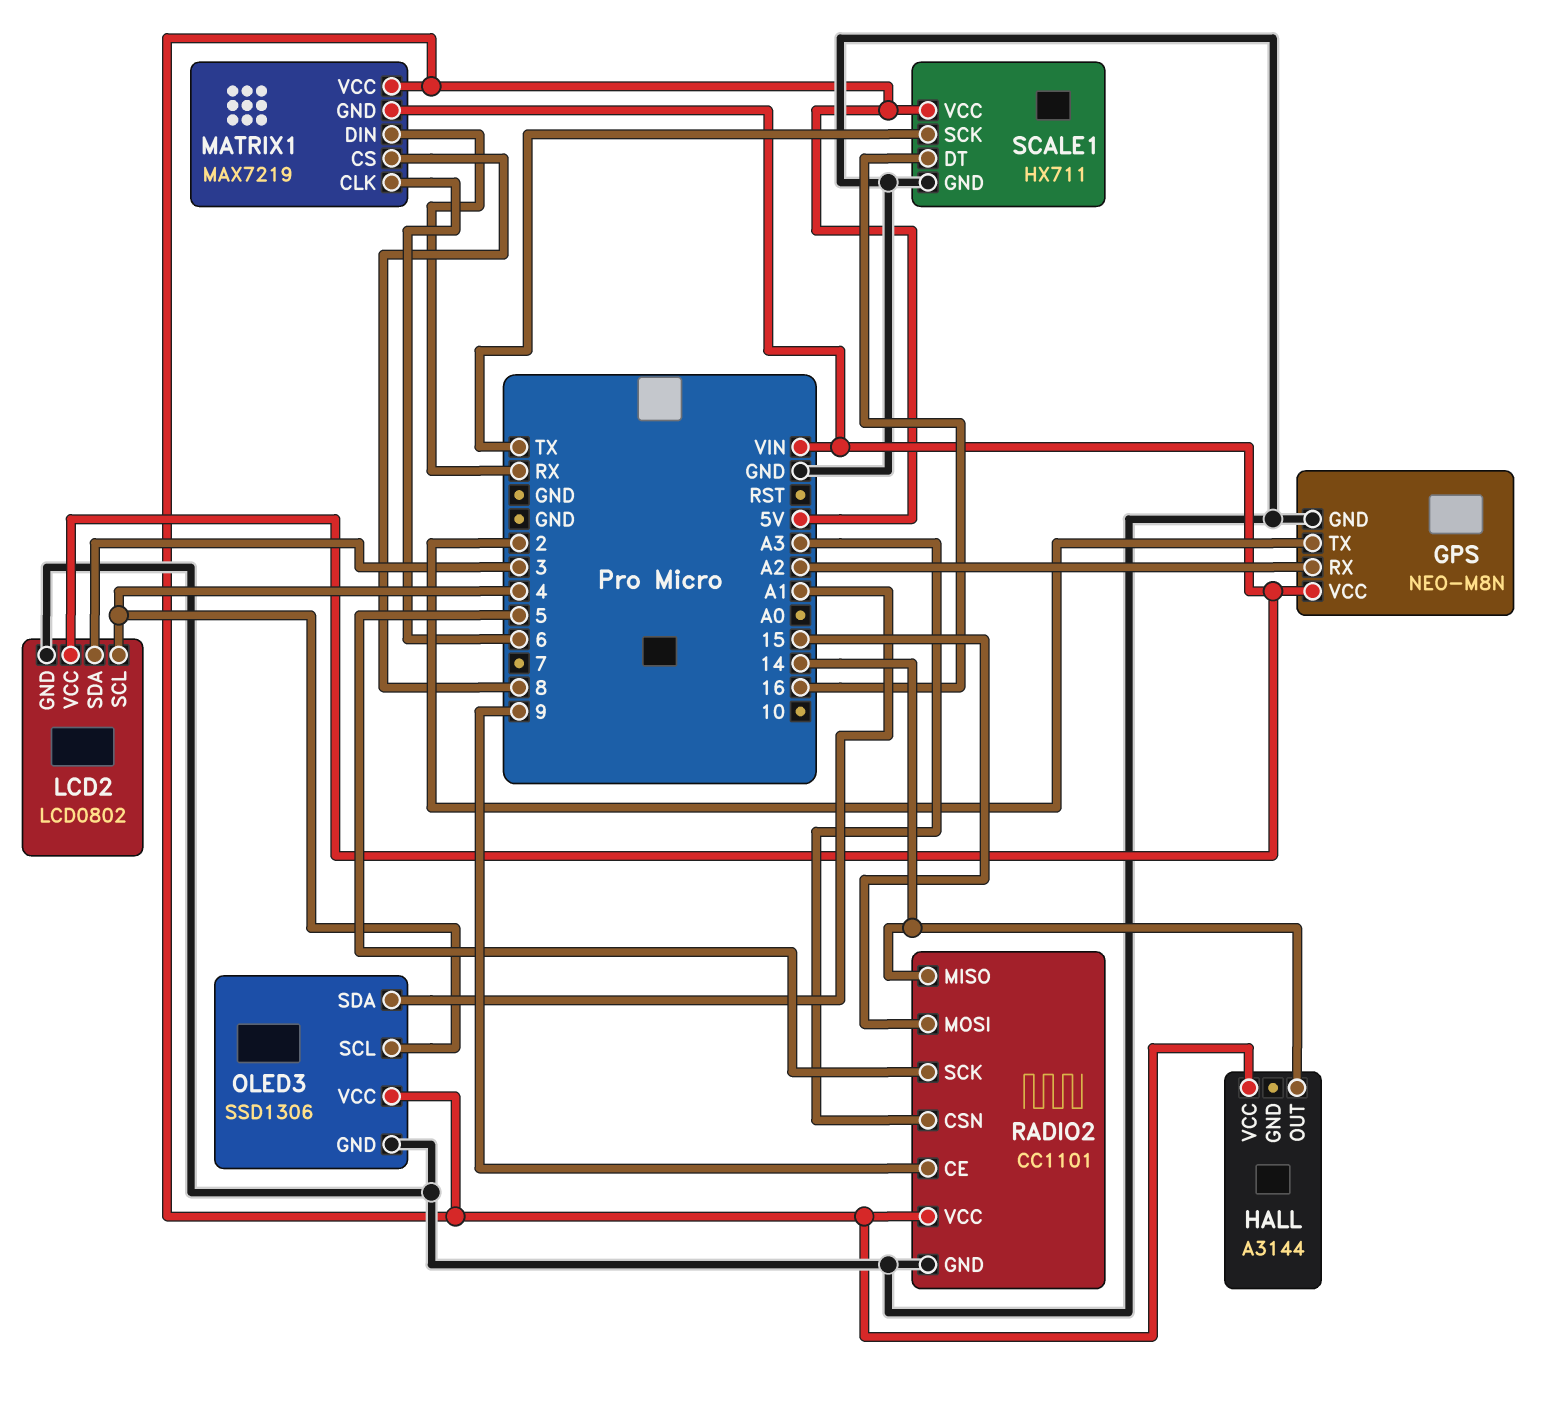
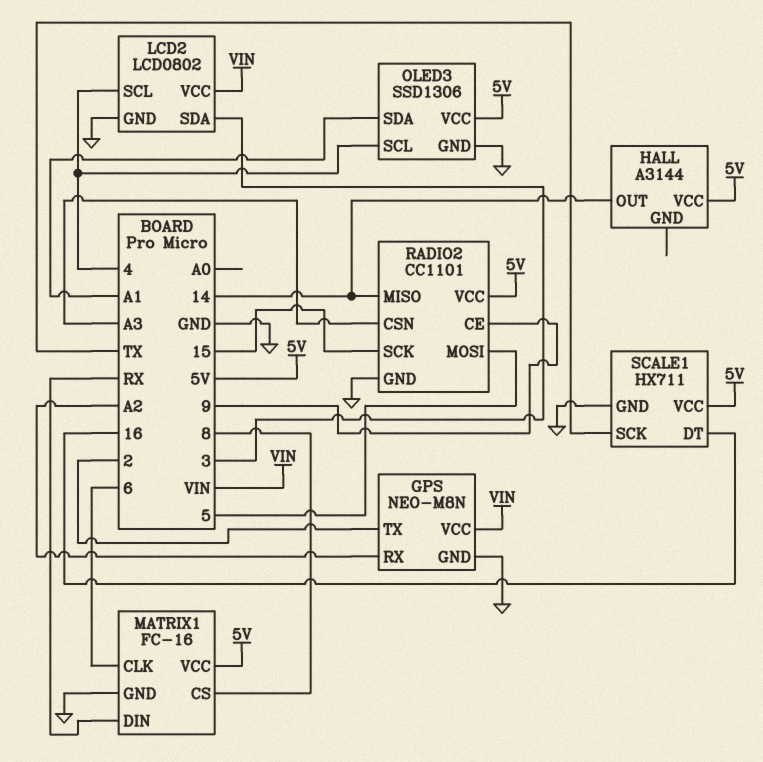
MATRIX1: MAX7219 -> FC-16
MATRIX1 pin GND: VIN -> GND
RADIO2 pin MOSI: 15 -> 5
RADIO2 pin SCK: 5 -> 15

